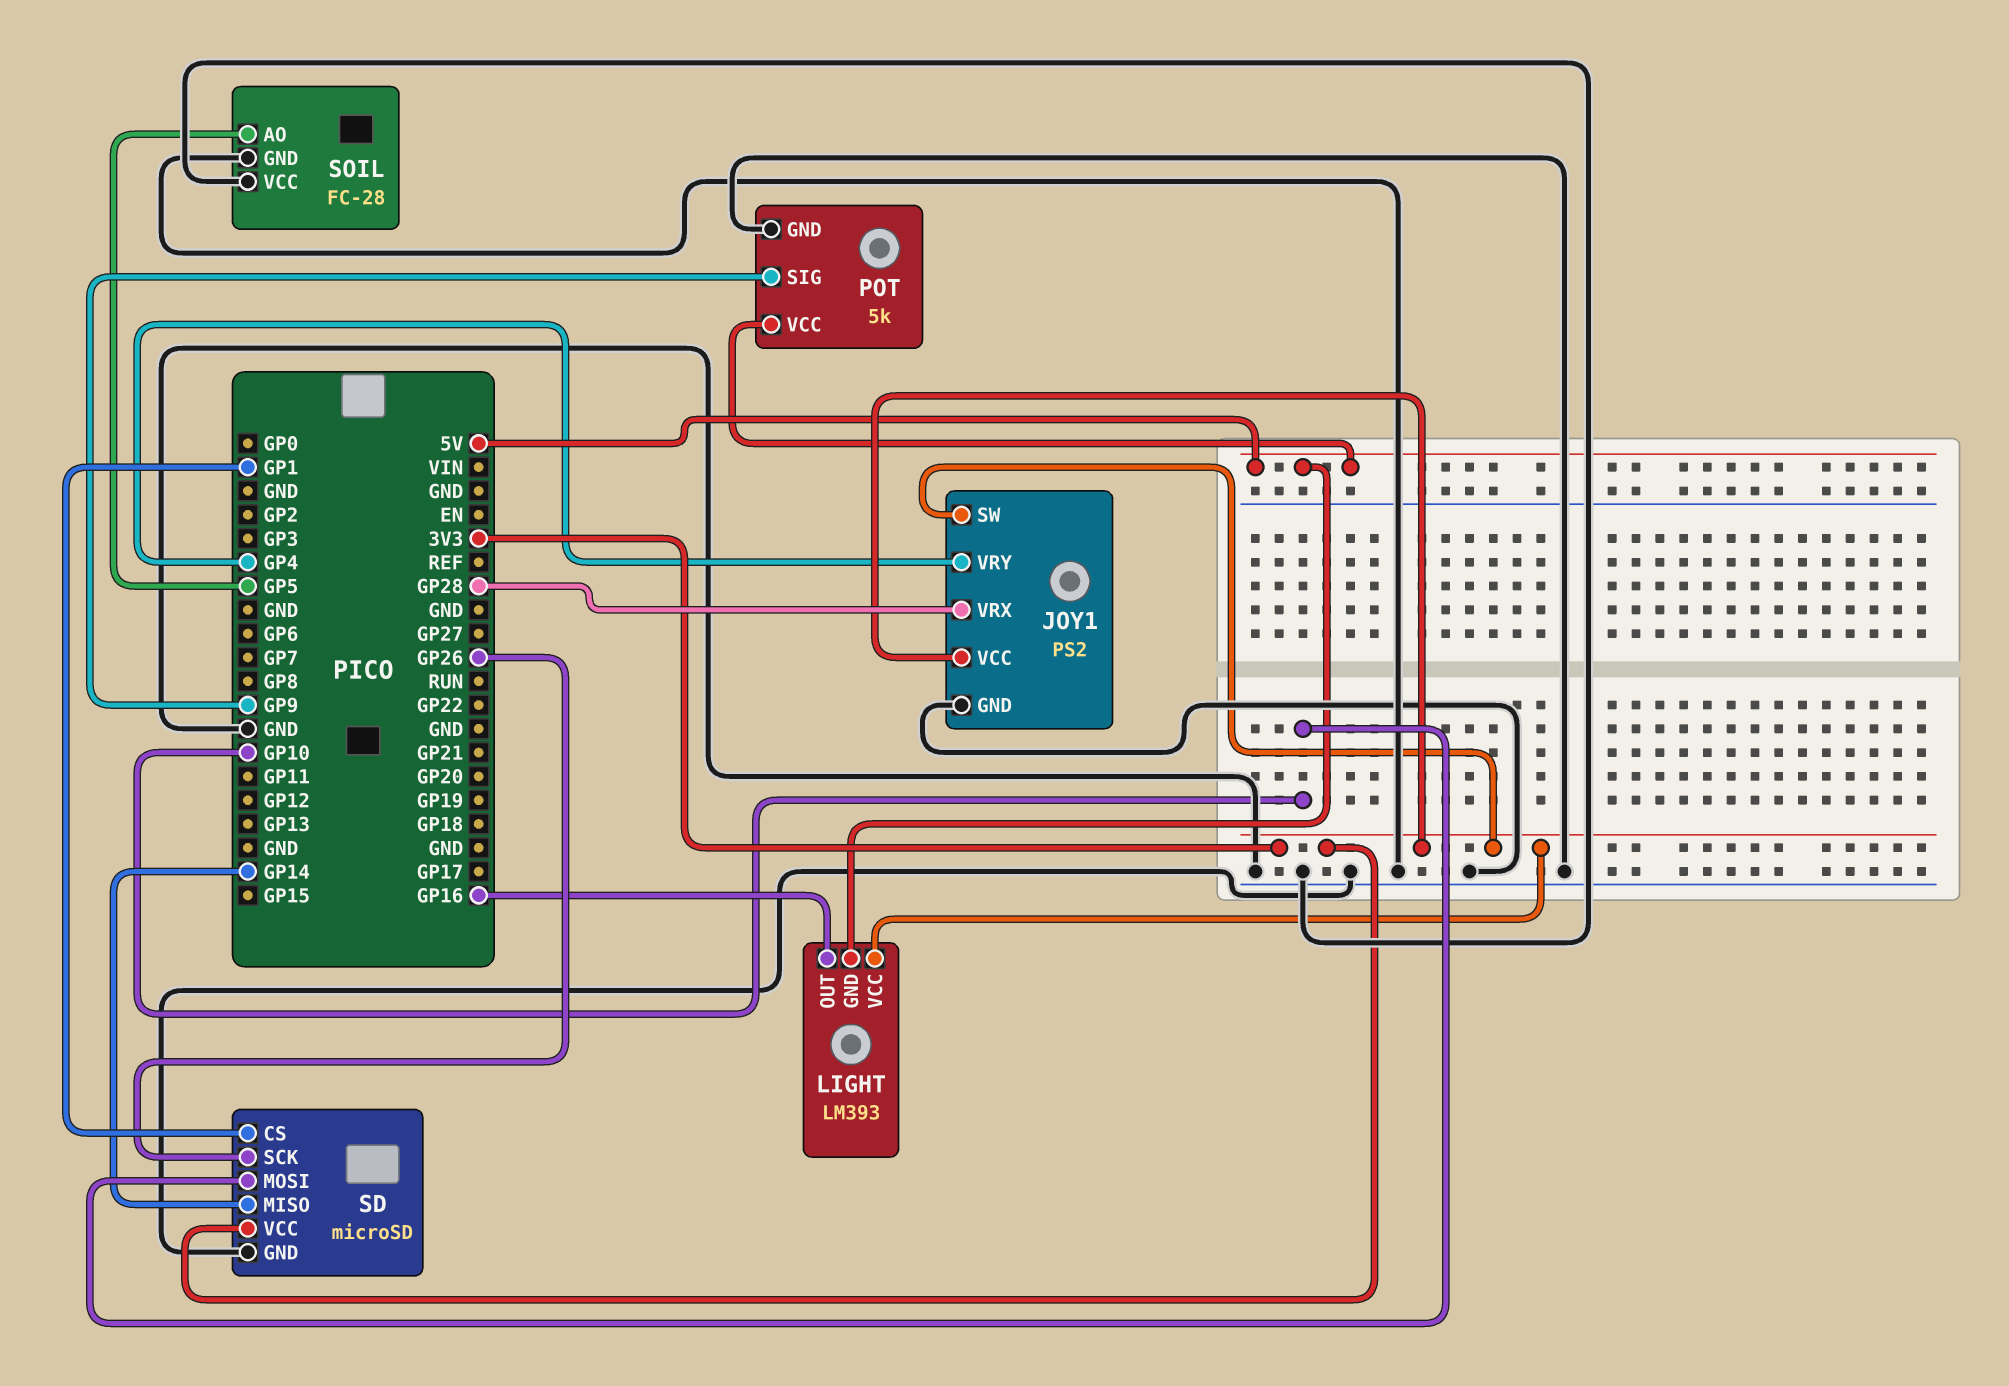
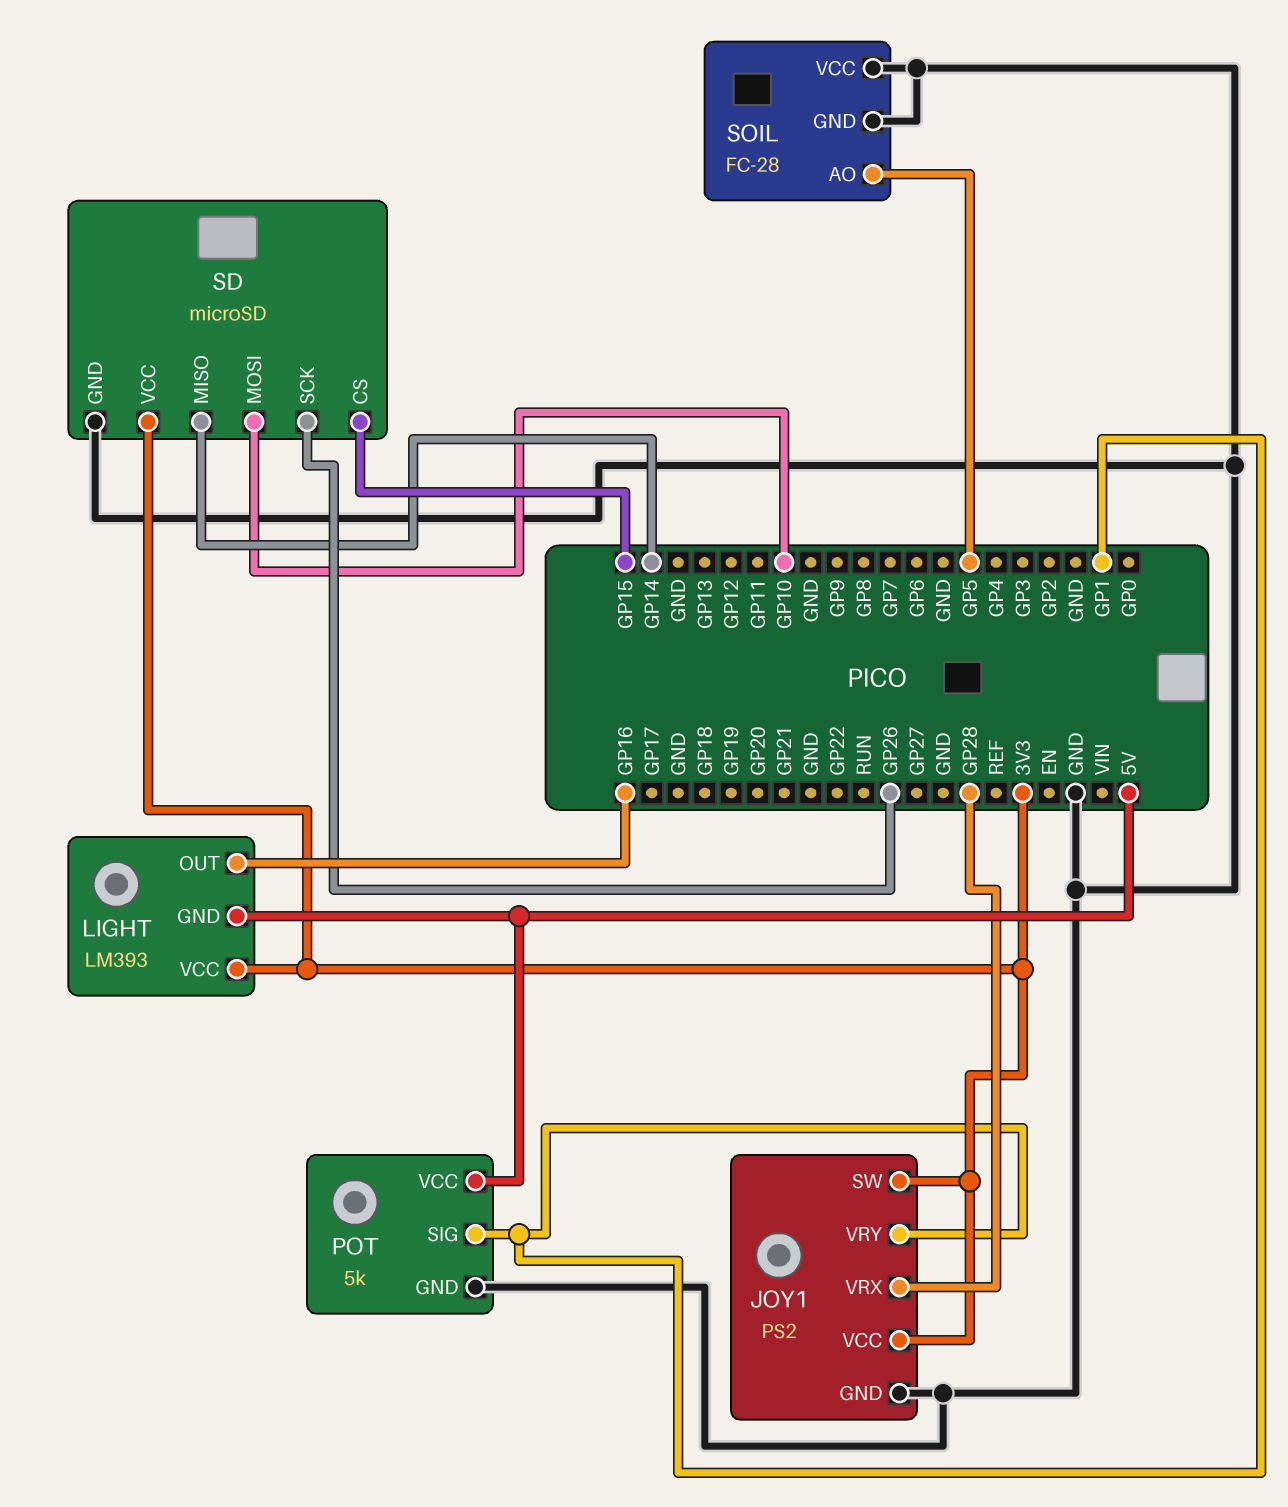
JOY1 pin VRY: GP4 -> GP1
POT pin SIG: GP9 -> GP1
SD pin CS: GP1 -> GP15

